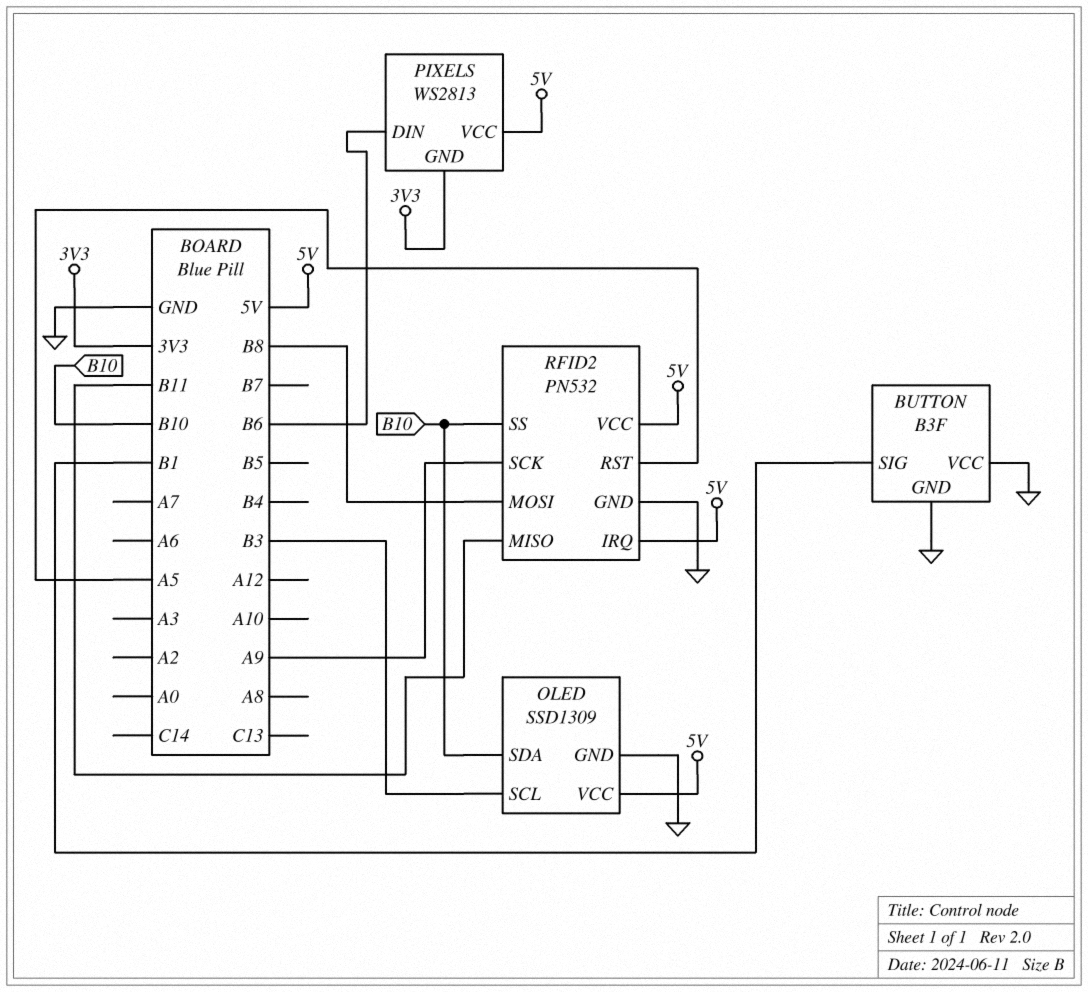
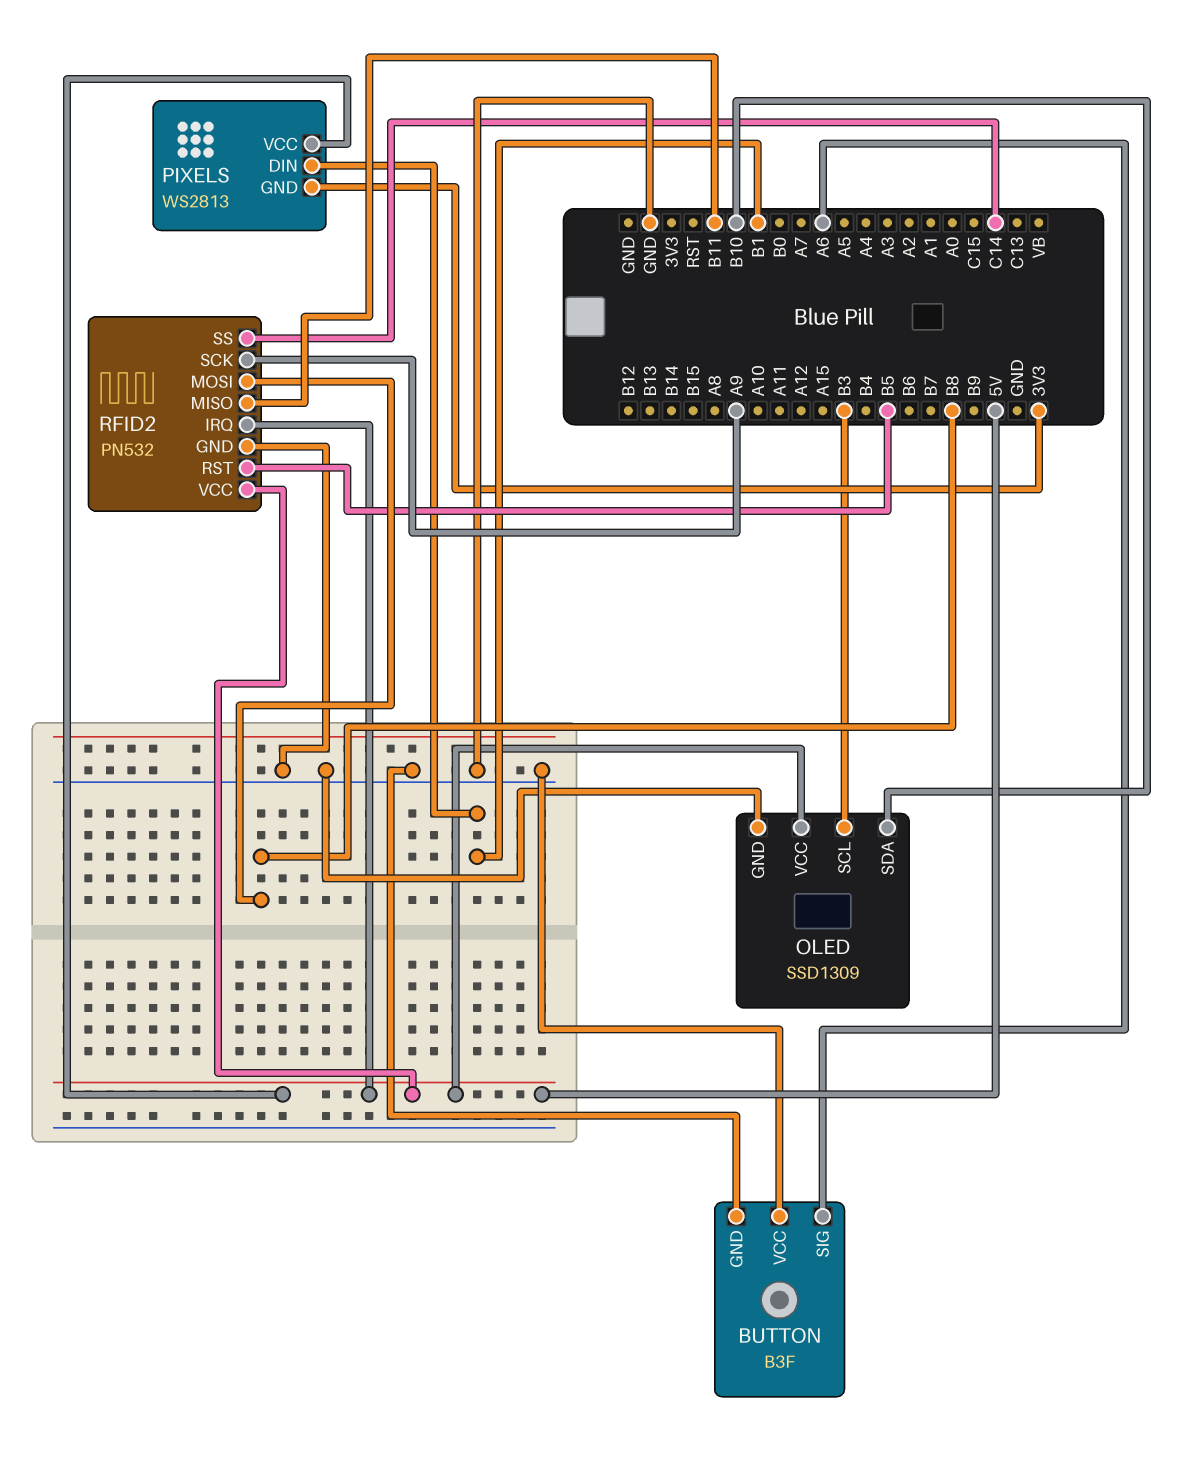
BUTTON pin SIG: B1 -> A6
PIXELS pin DIN: B6 -> B1
RFID2 pin RST: A5 -> B5
RFID2 pin SS: B10 -> C14

